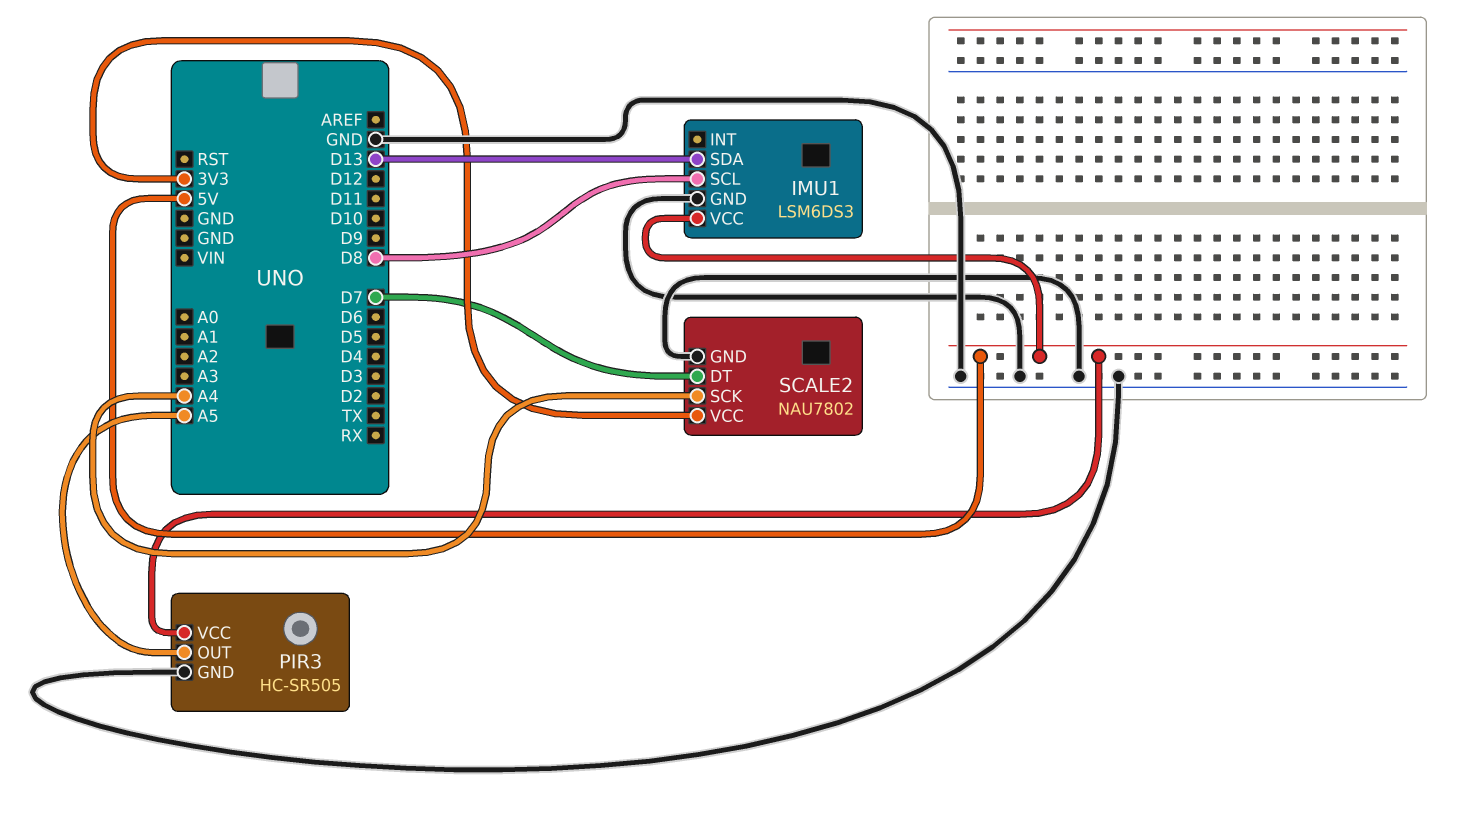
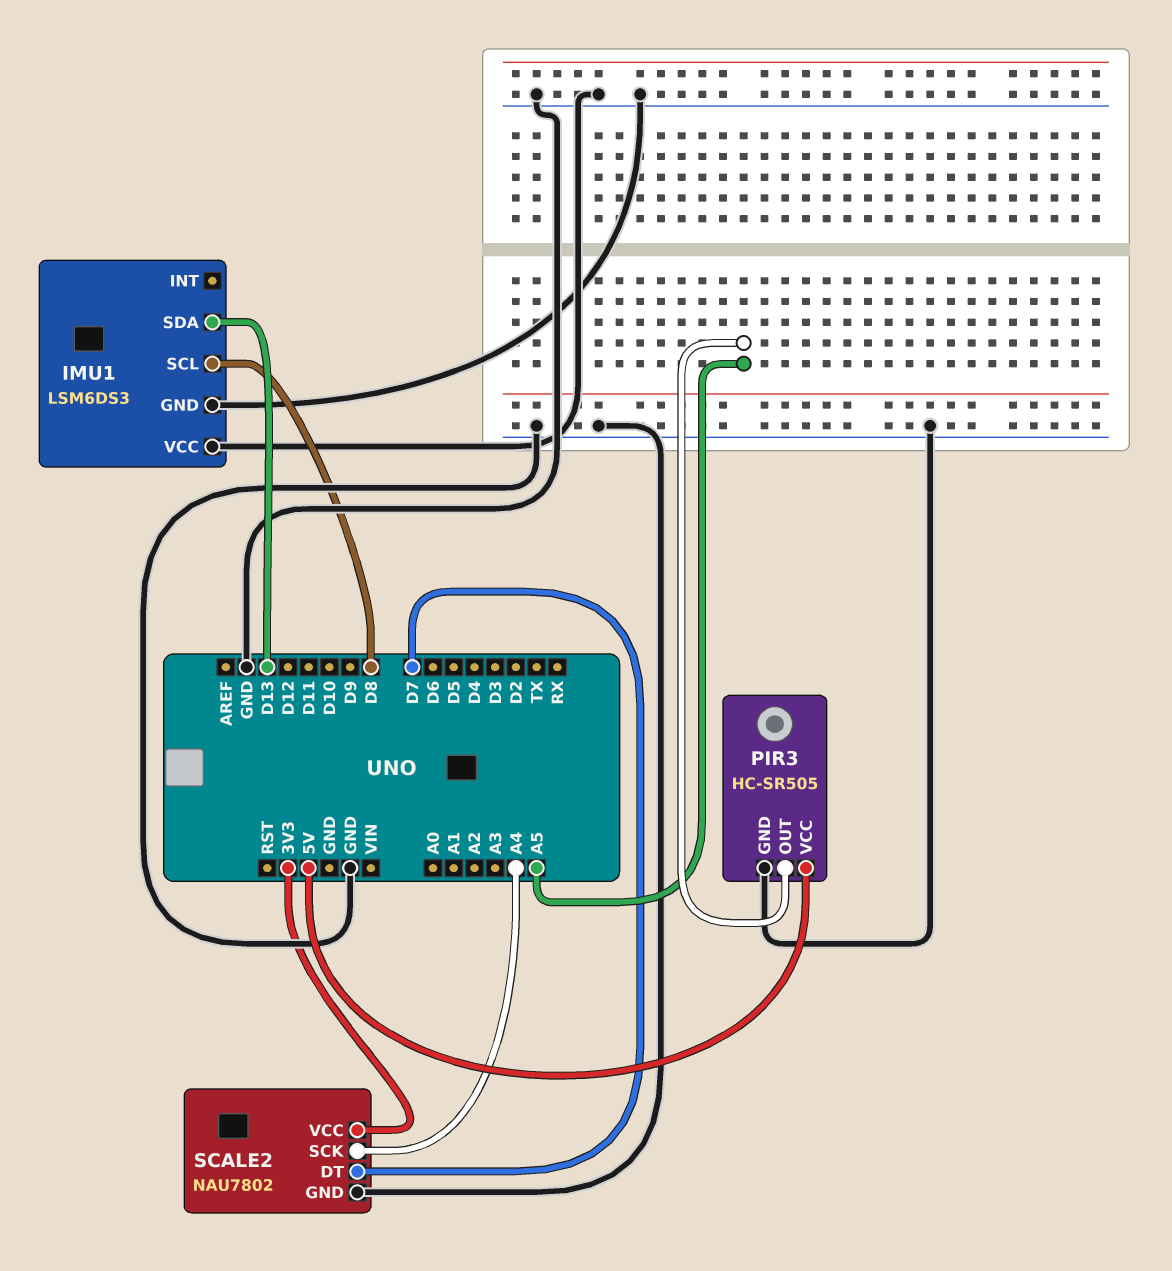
IMU1 pin VCC: 5V -> GND

